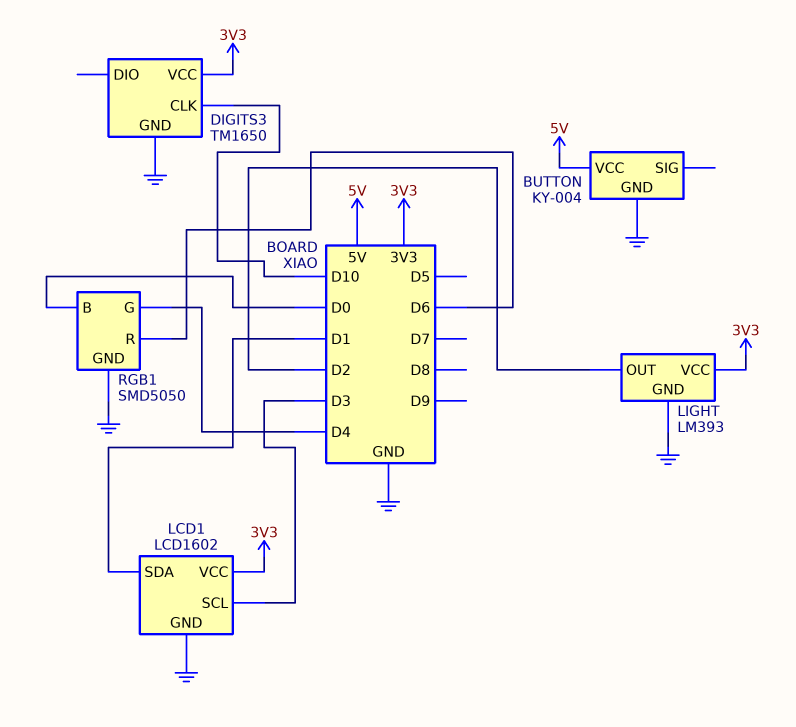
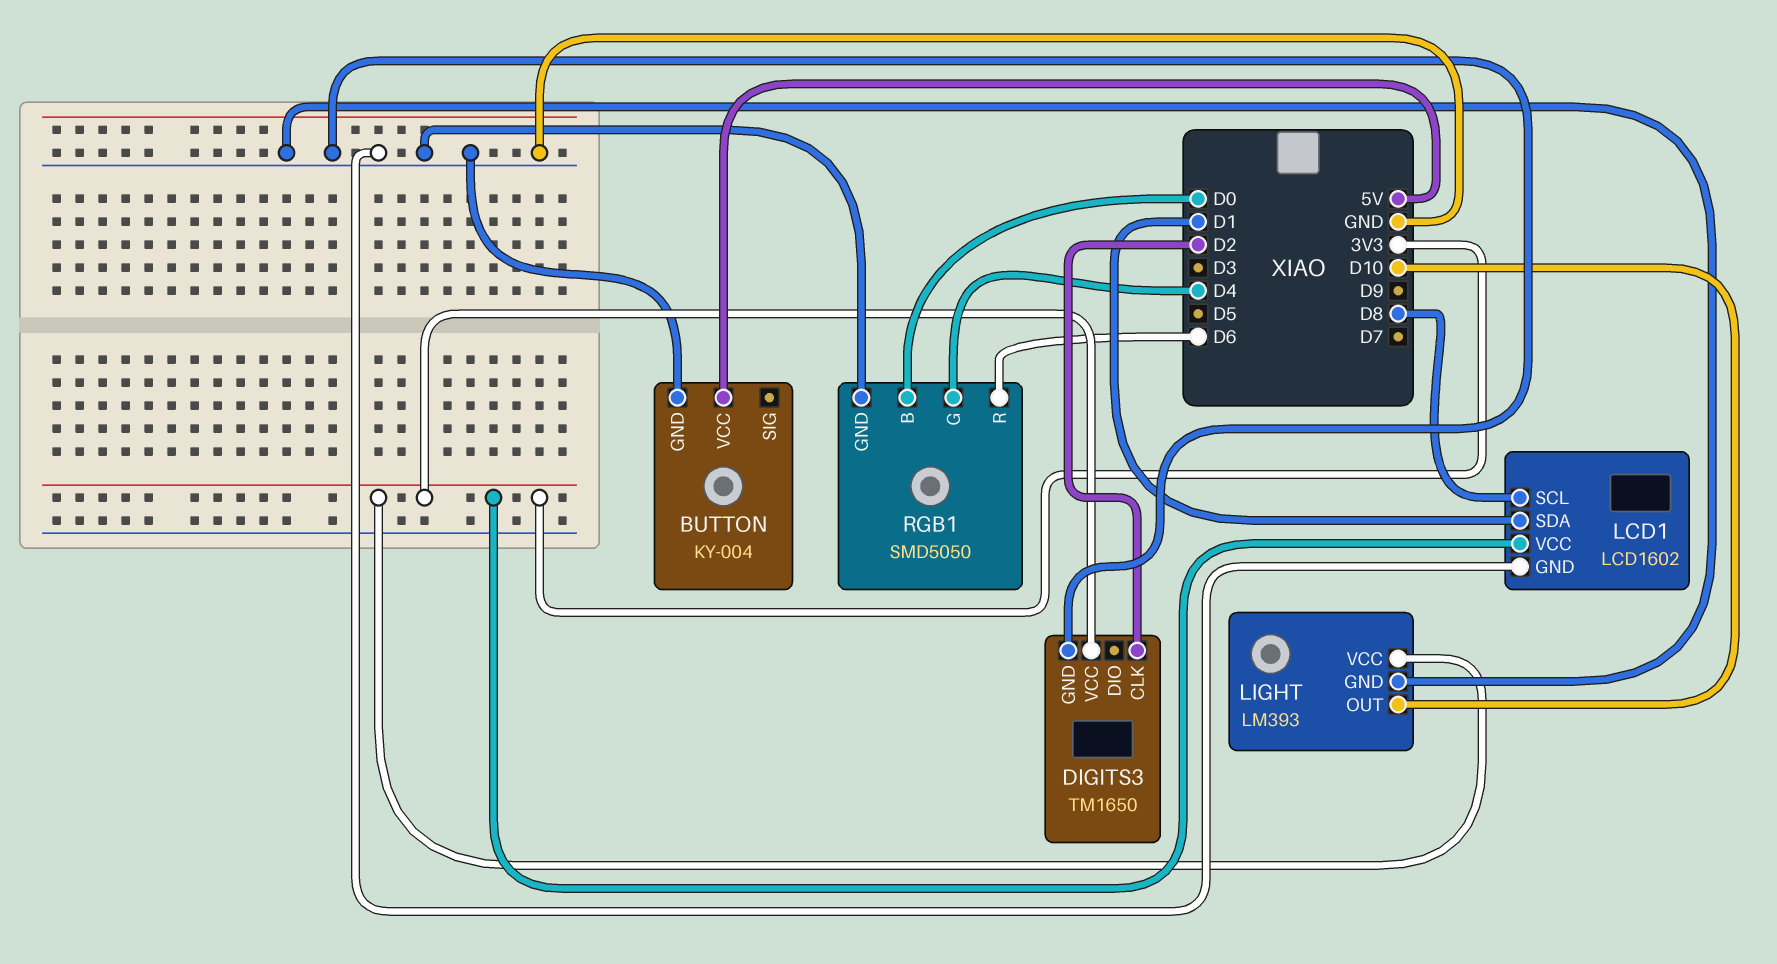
DIGITS3 pin CLK: D10 -> D2
LCD1 pin SCL: D3 -> D8
LIGHT pin OUT: D2 -> D10

